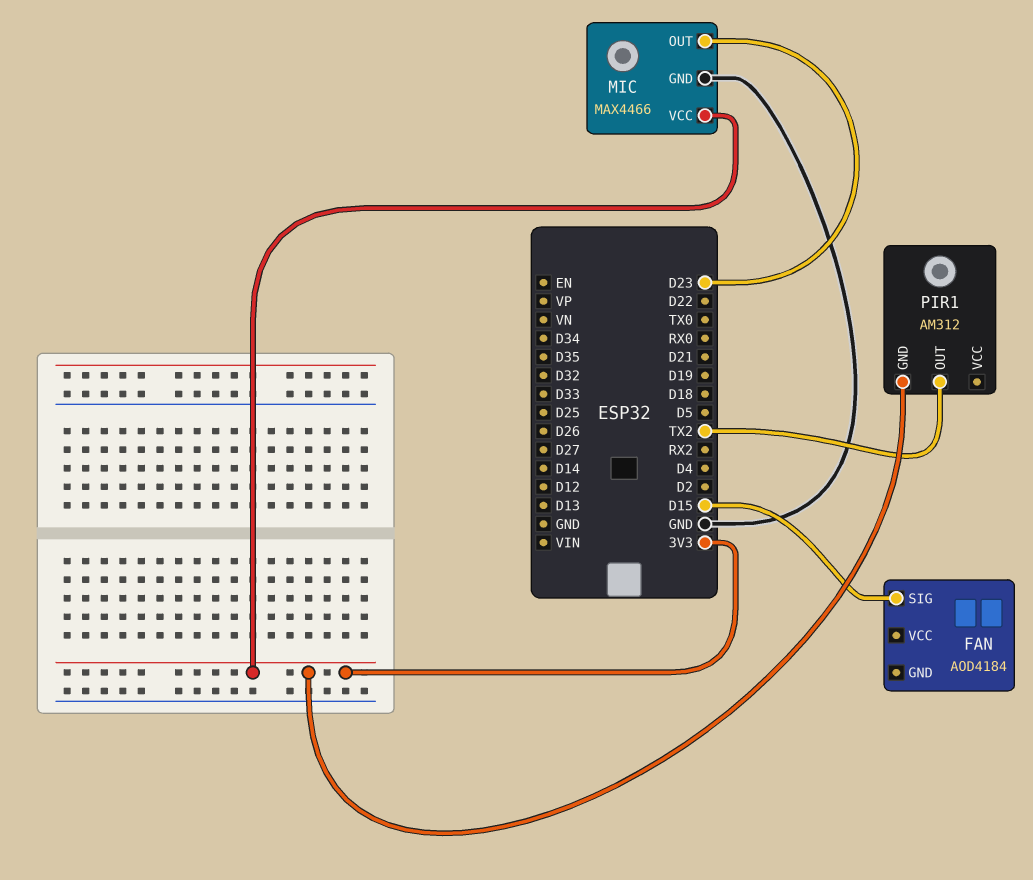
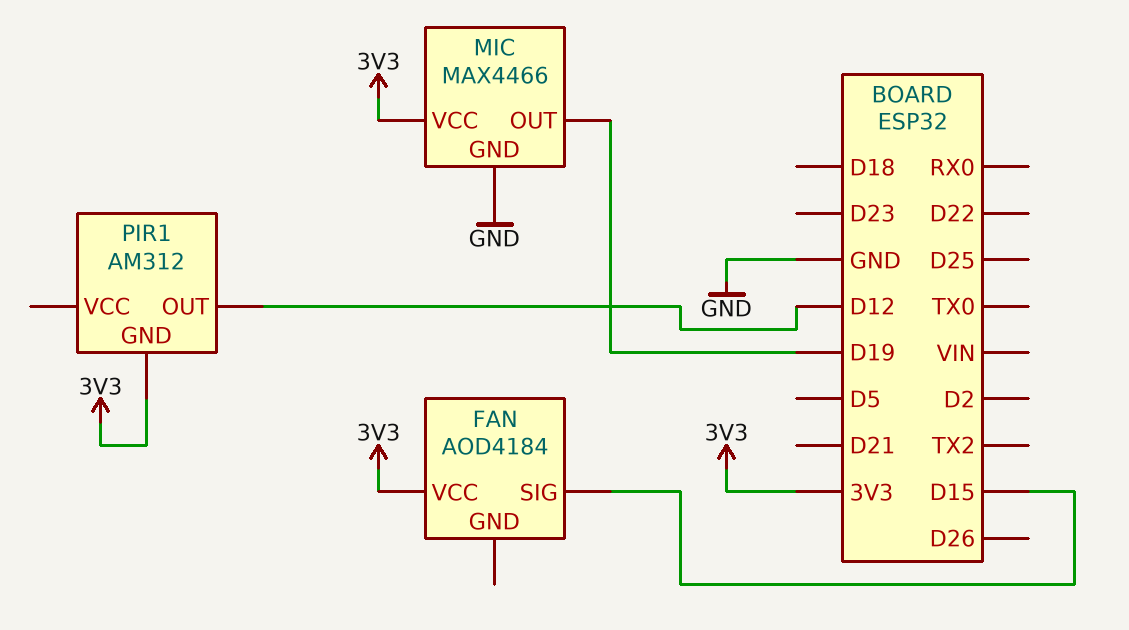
FAN pin VCC: none -> 3V3
MIC pin OUT: D23 -> D19
PIR1 pin OUT: TX2 -> D12

